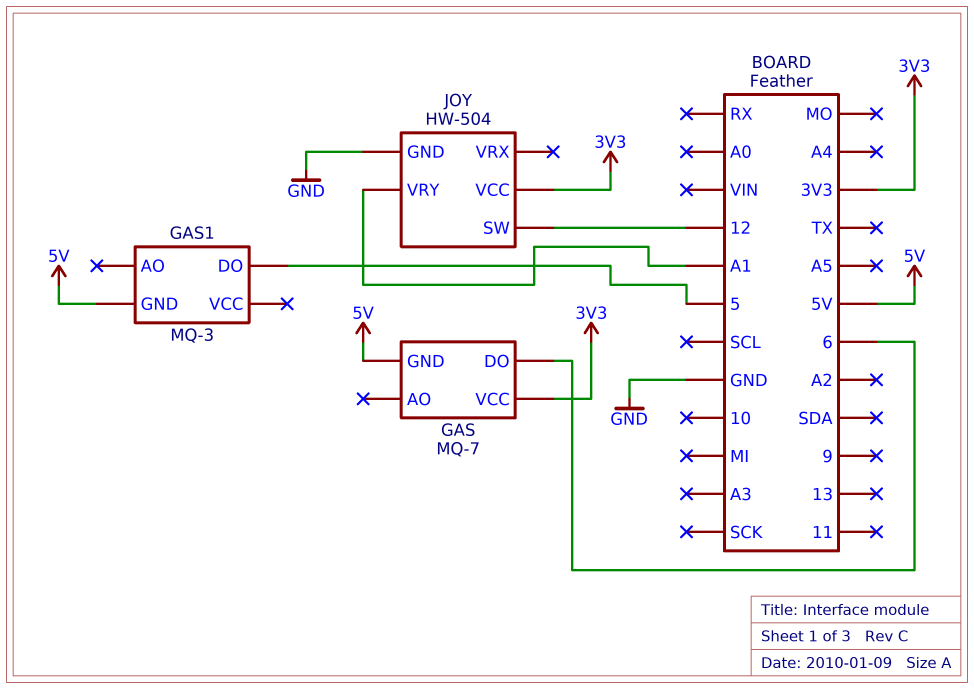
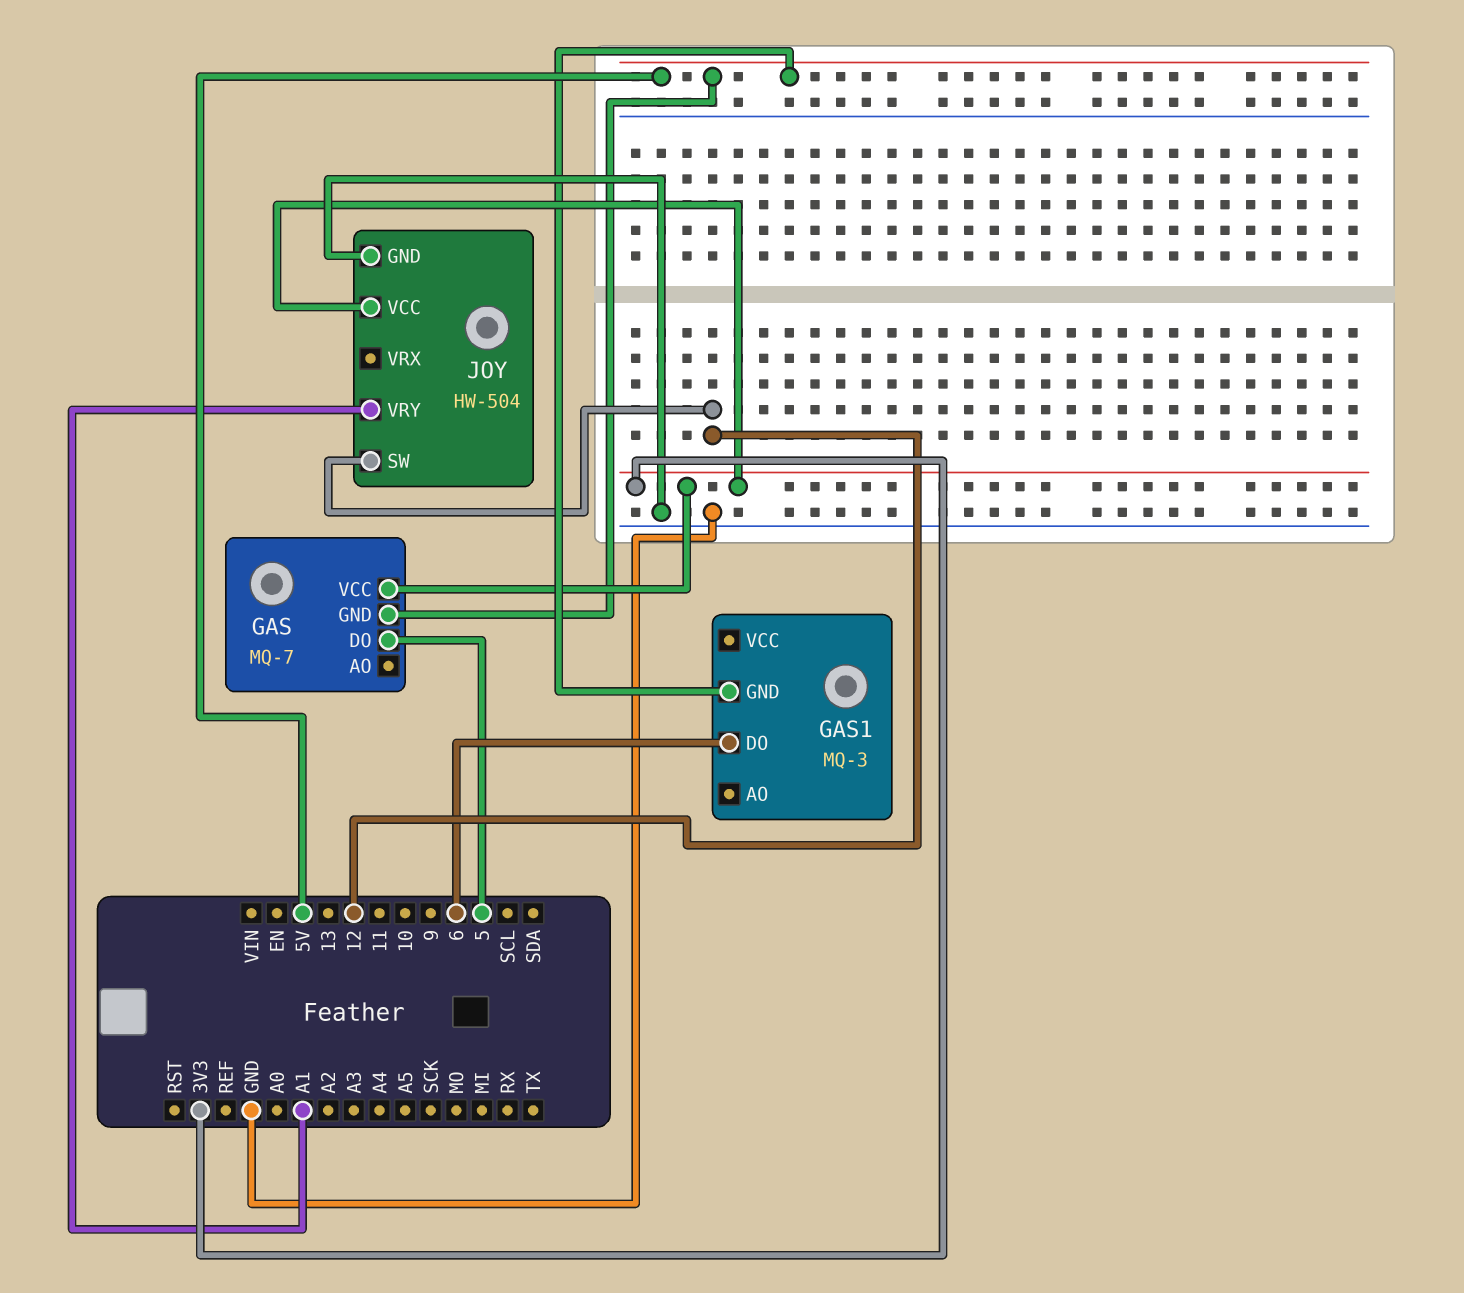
GAS pin DO: 6 -> 5
GAS1 pin DO: 5 -> 6

